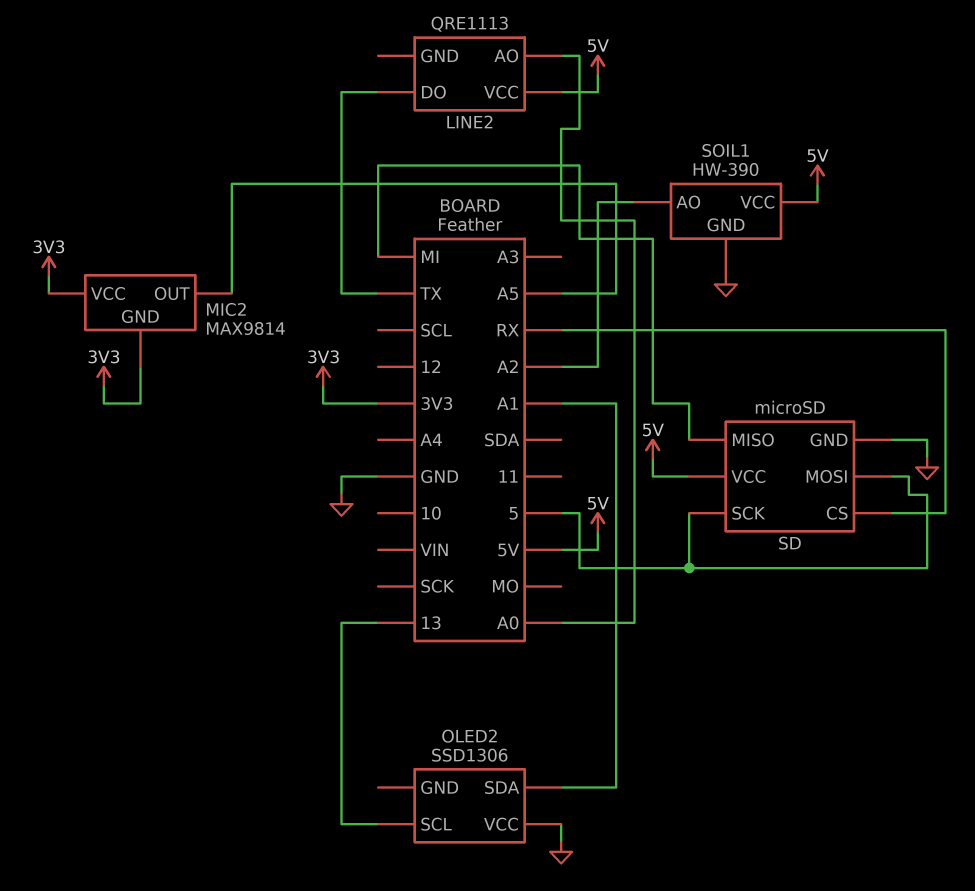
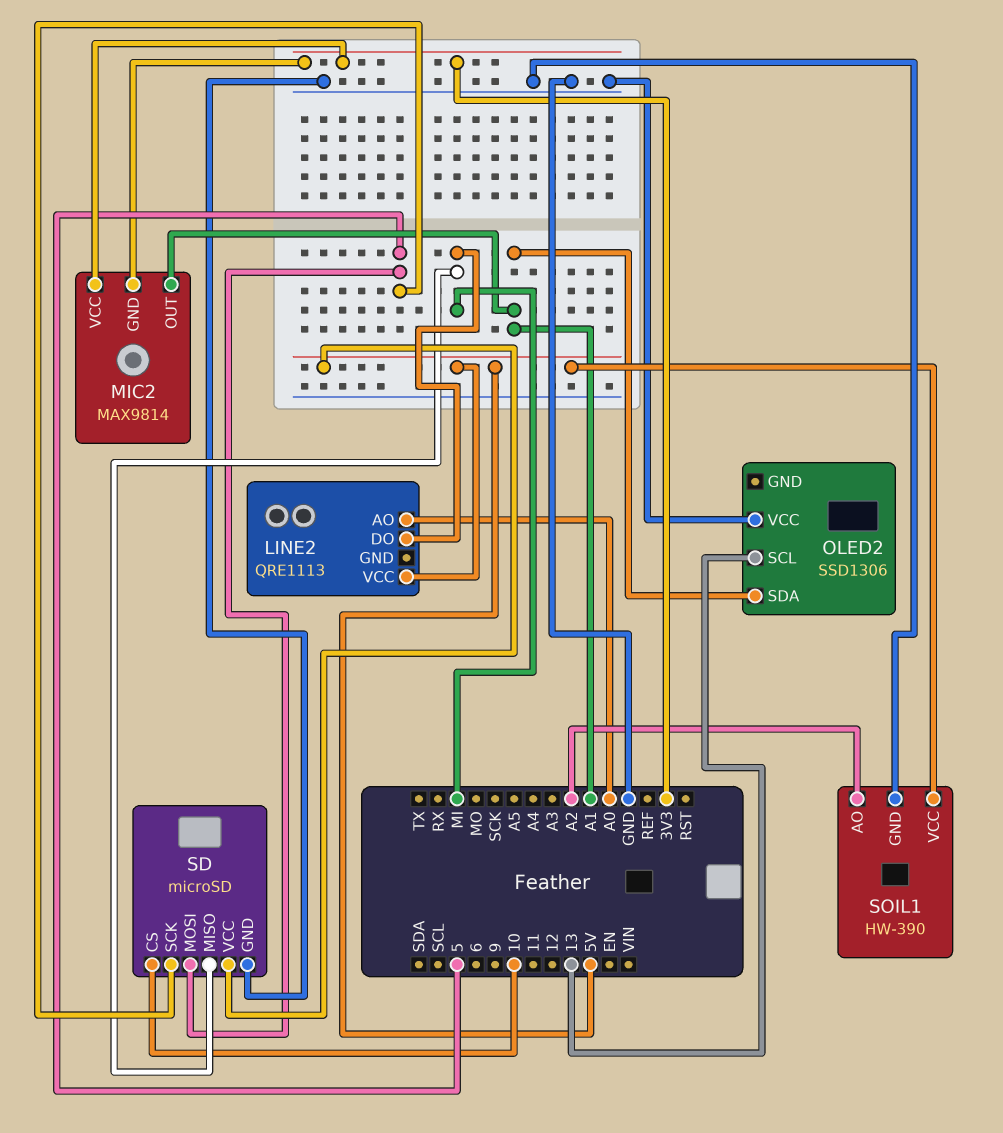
LINE2 pin DO: TX -> MI
MIC2 pin OUT: A5 -> A1
SD pin CS: RX -> 10

